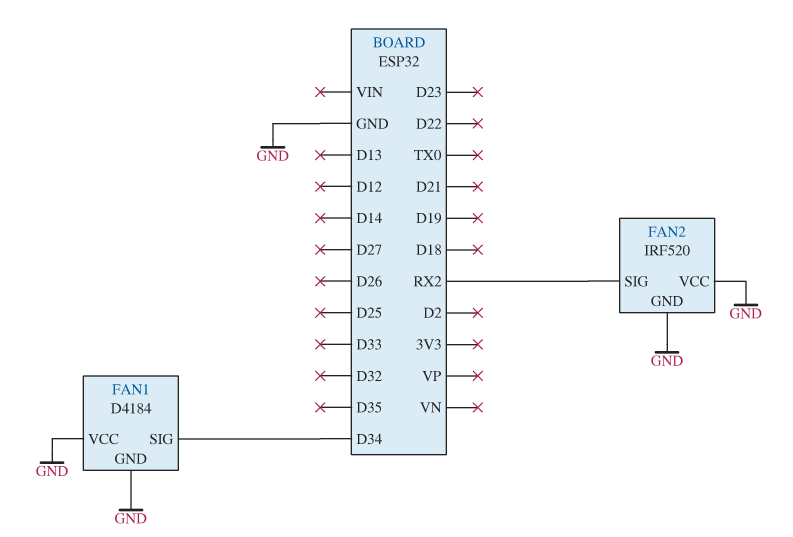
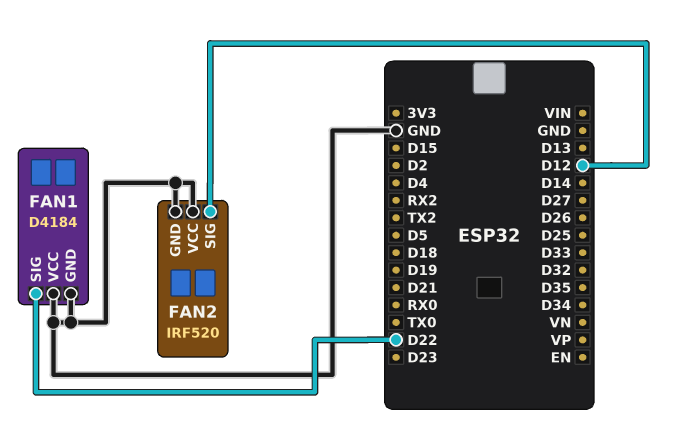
FAN1 pin SIG: D34 -> D22
FAN2 pin SIG: RX2 -> D12

